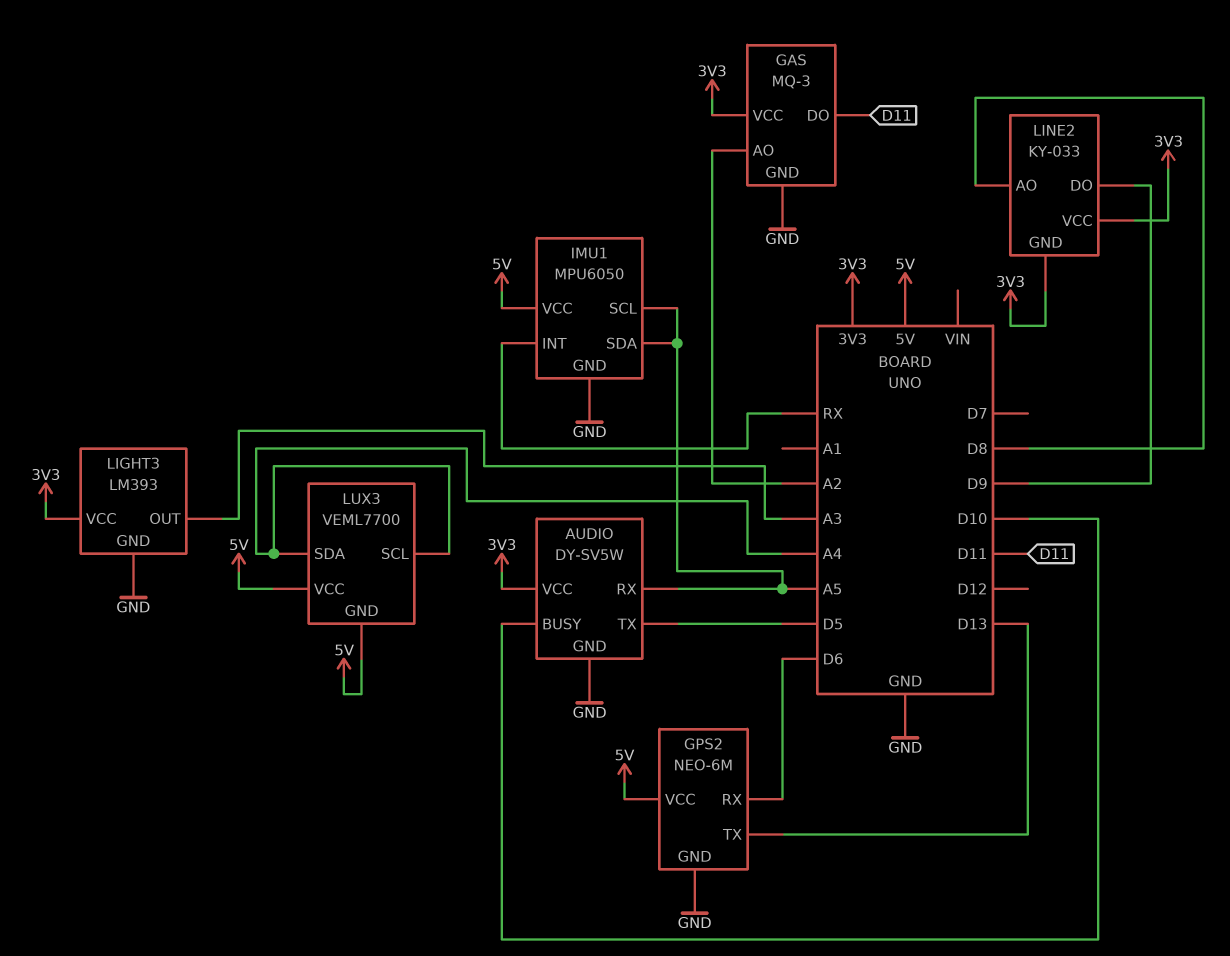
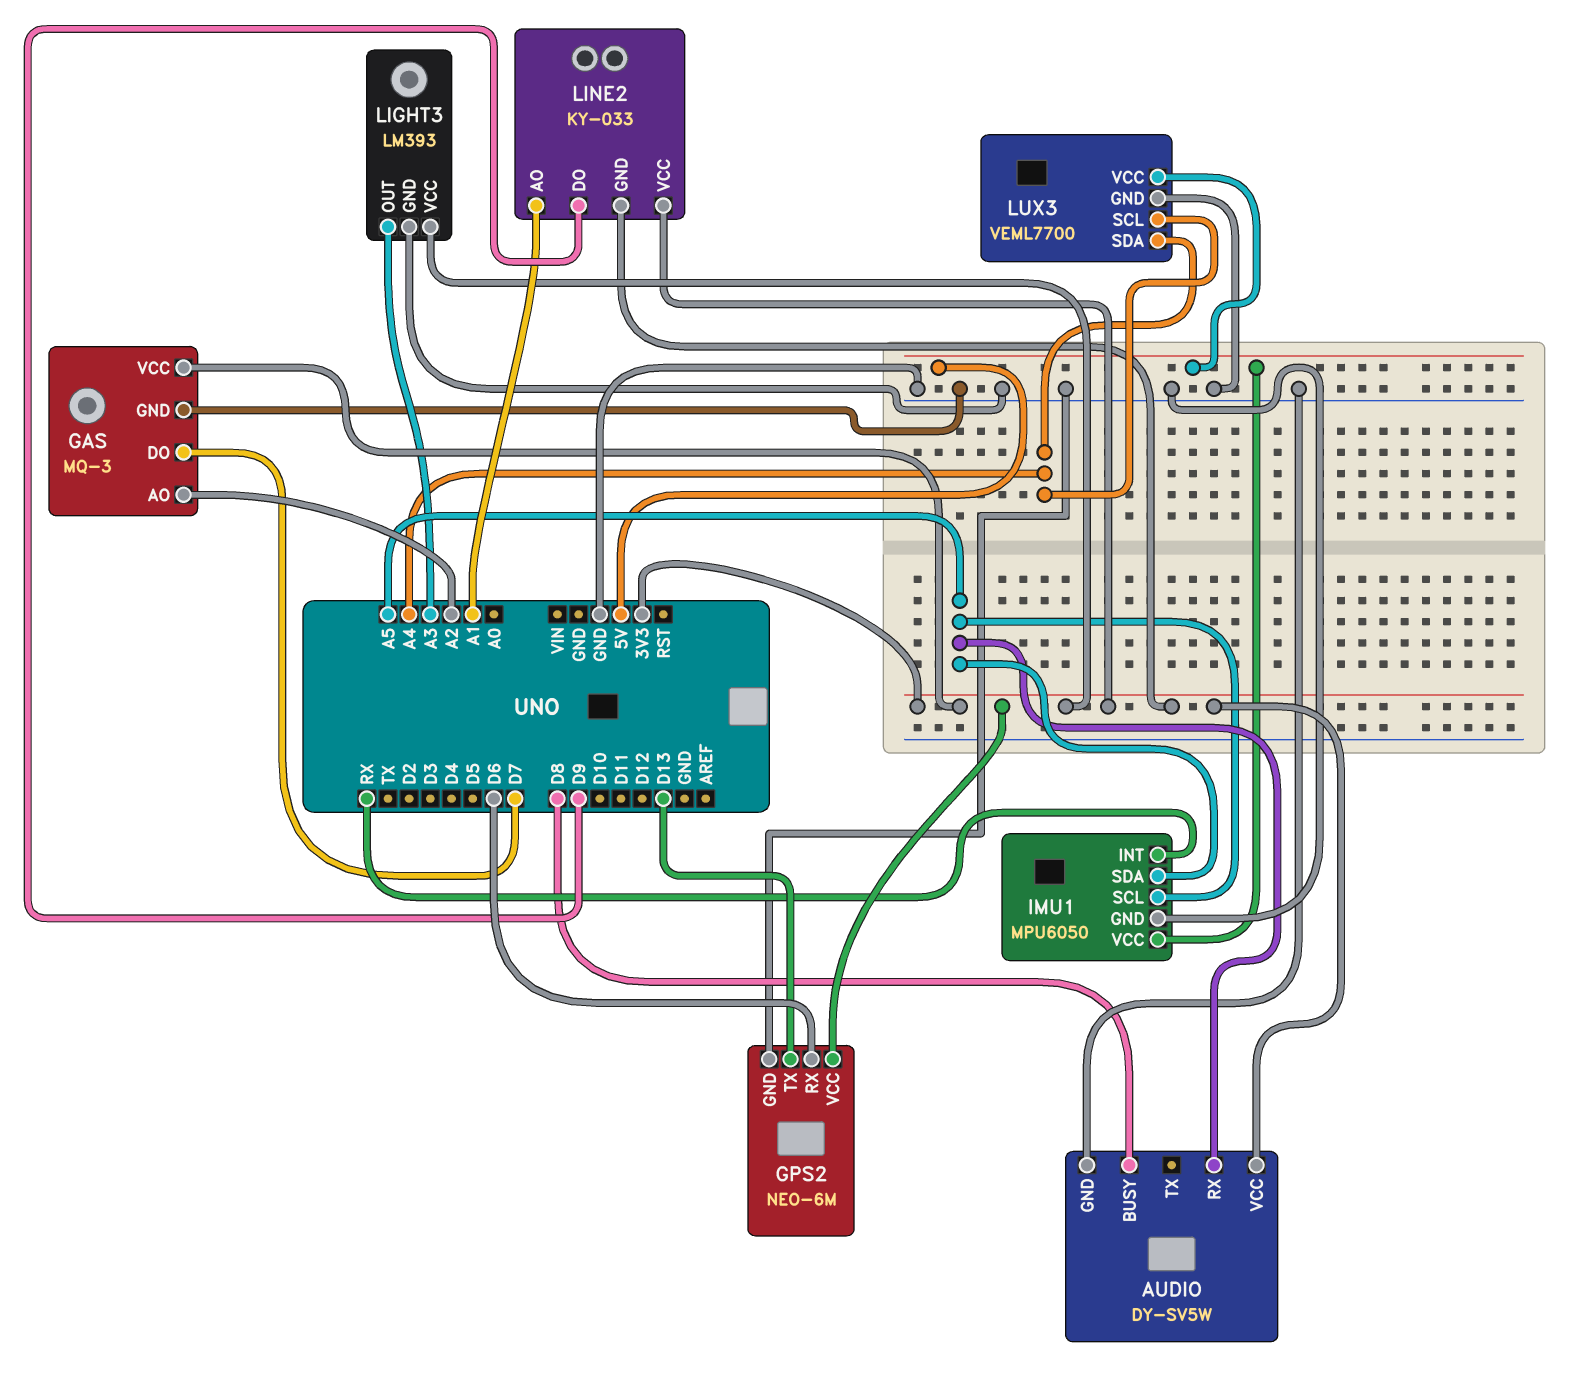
AUDIO pin BUSY: D10 -> D8
AUDIO pin TX: D5 -> none
GAS pin DO: D11 -> D7
GPS2 pin VCC: 5V -> 3V3
LINE2 pin AO: D8 -> A1
LUX3 pin GND: 5V -> GND

